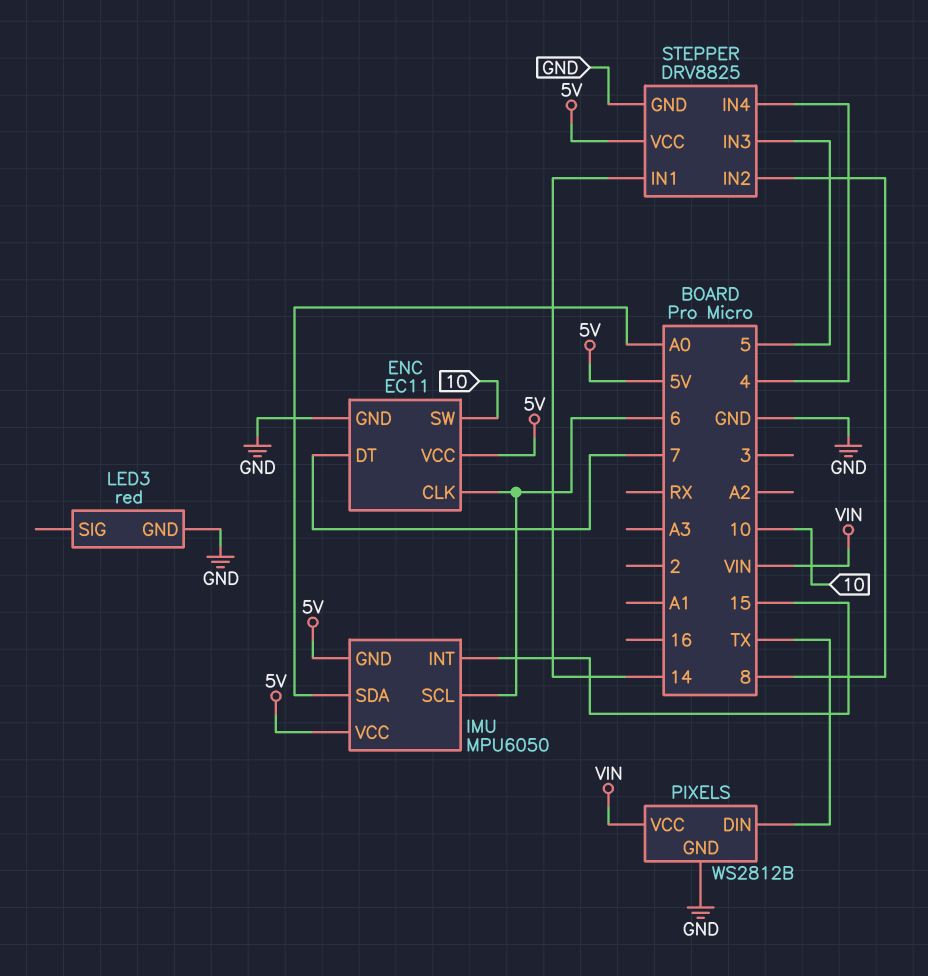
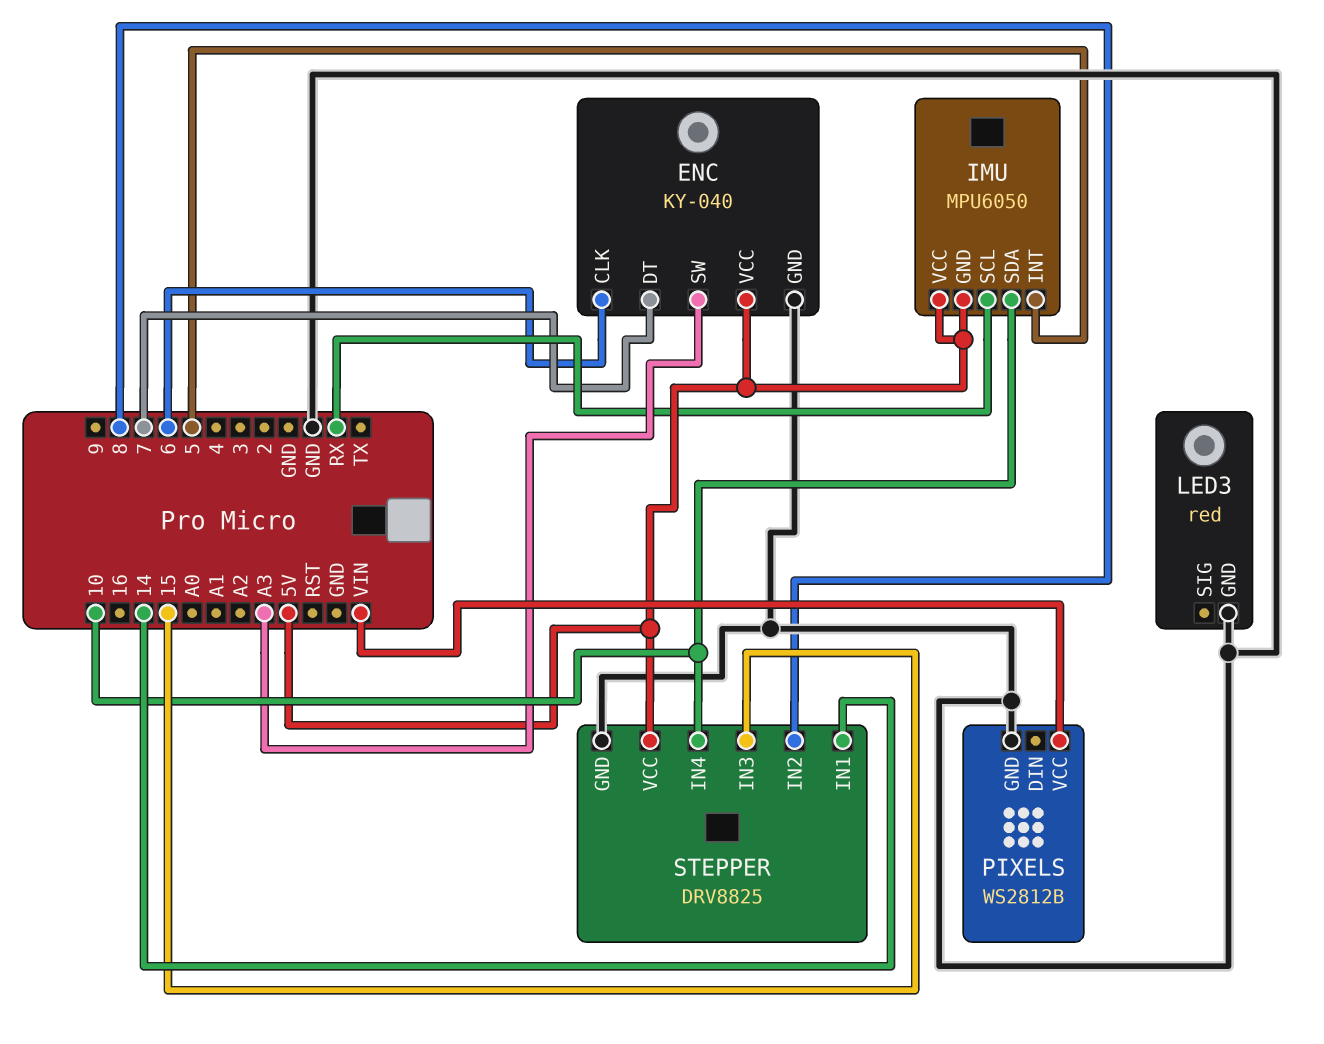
ENC: EC11 -> KY-040
ENC pin SW: 10 -> A3
IMU pin INT: 15 -> 5
IMU pin SCL: 6 -> RX
IMU pin SDA: A0 -> 10
PIXELS pin DIN: TX -> none
STEPPER pin IN3: 5 -> 15
STEPPER pin IN4: 4 -> 10

